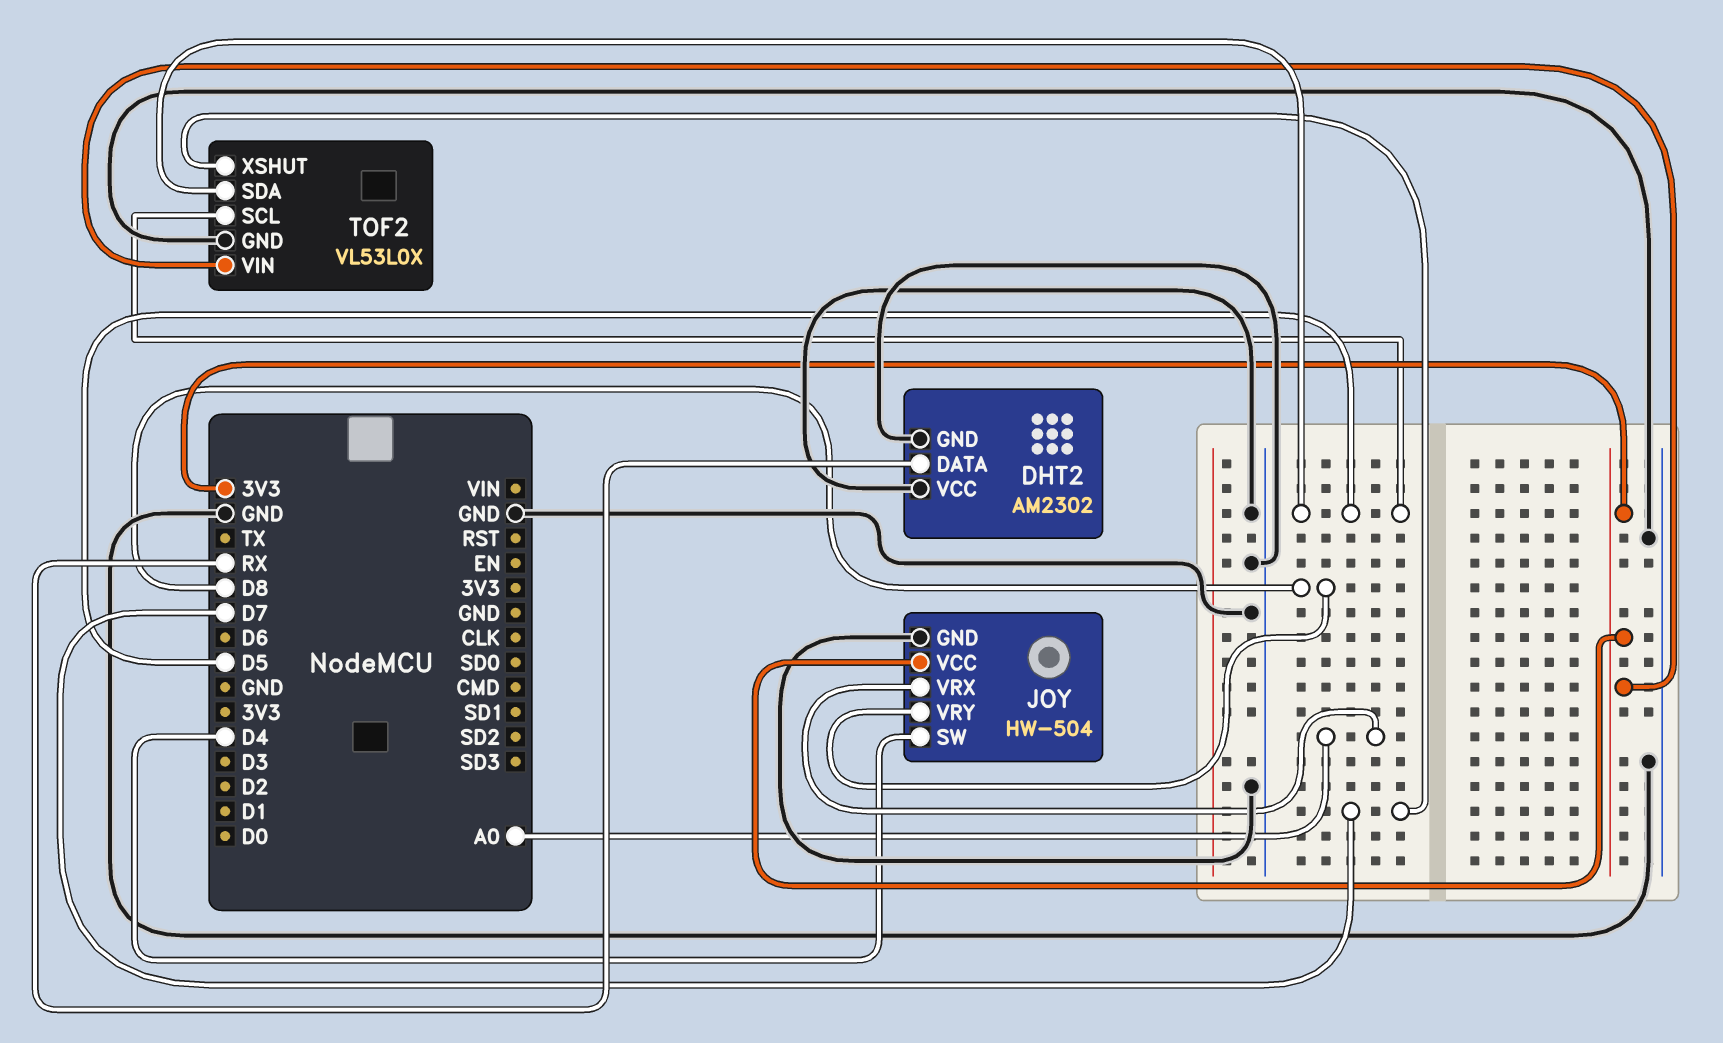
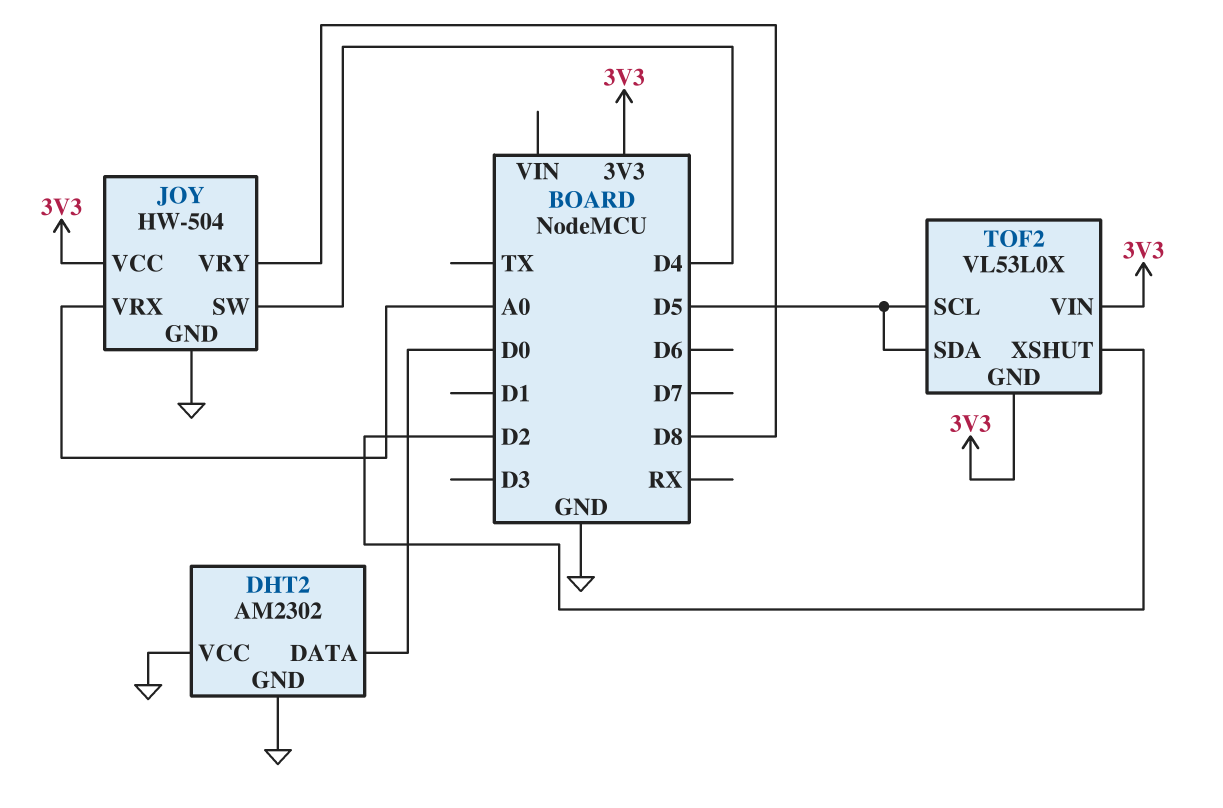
DHT2 pin DATA: RX -> D0
TOF2 pin GND: GND -> 3V3
TOF2 pin XSHUT: D7 -> D2

